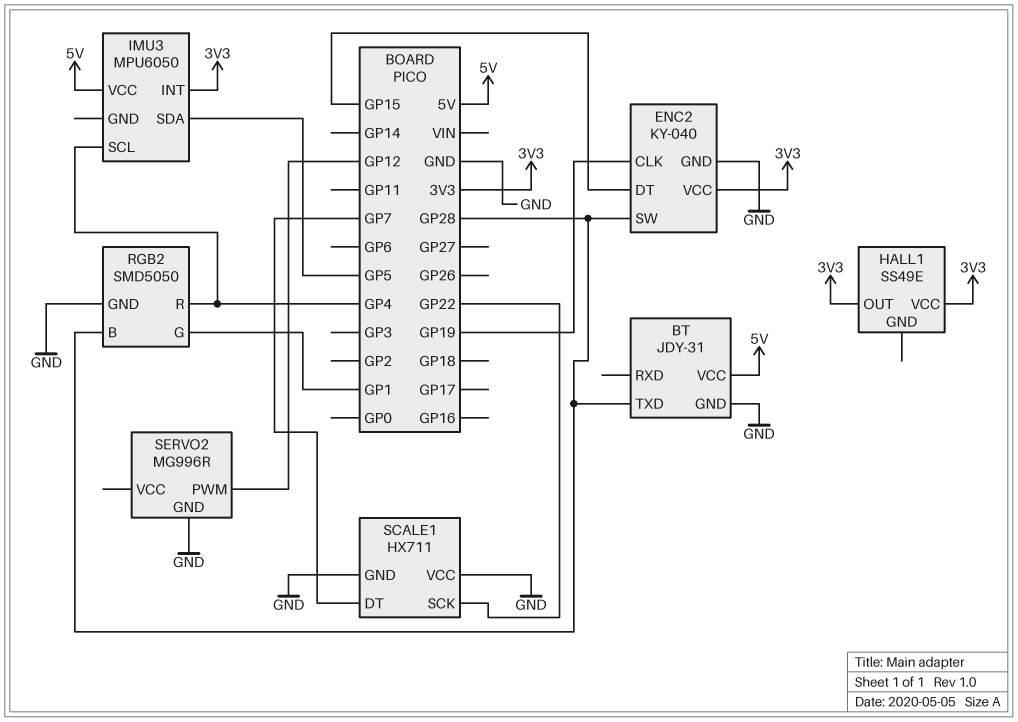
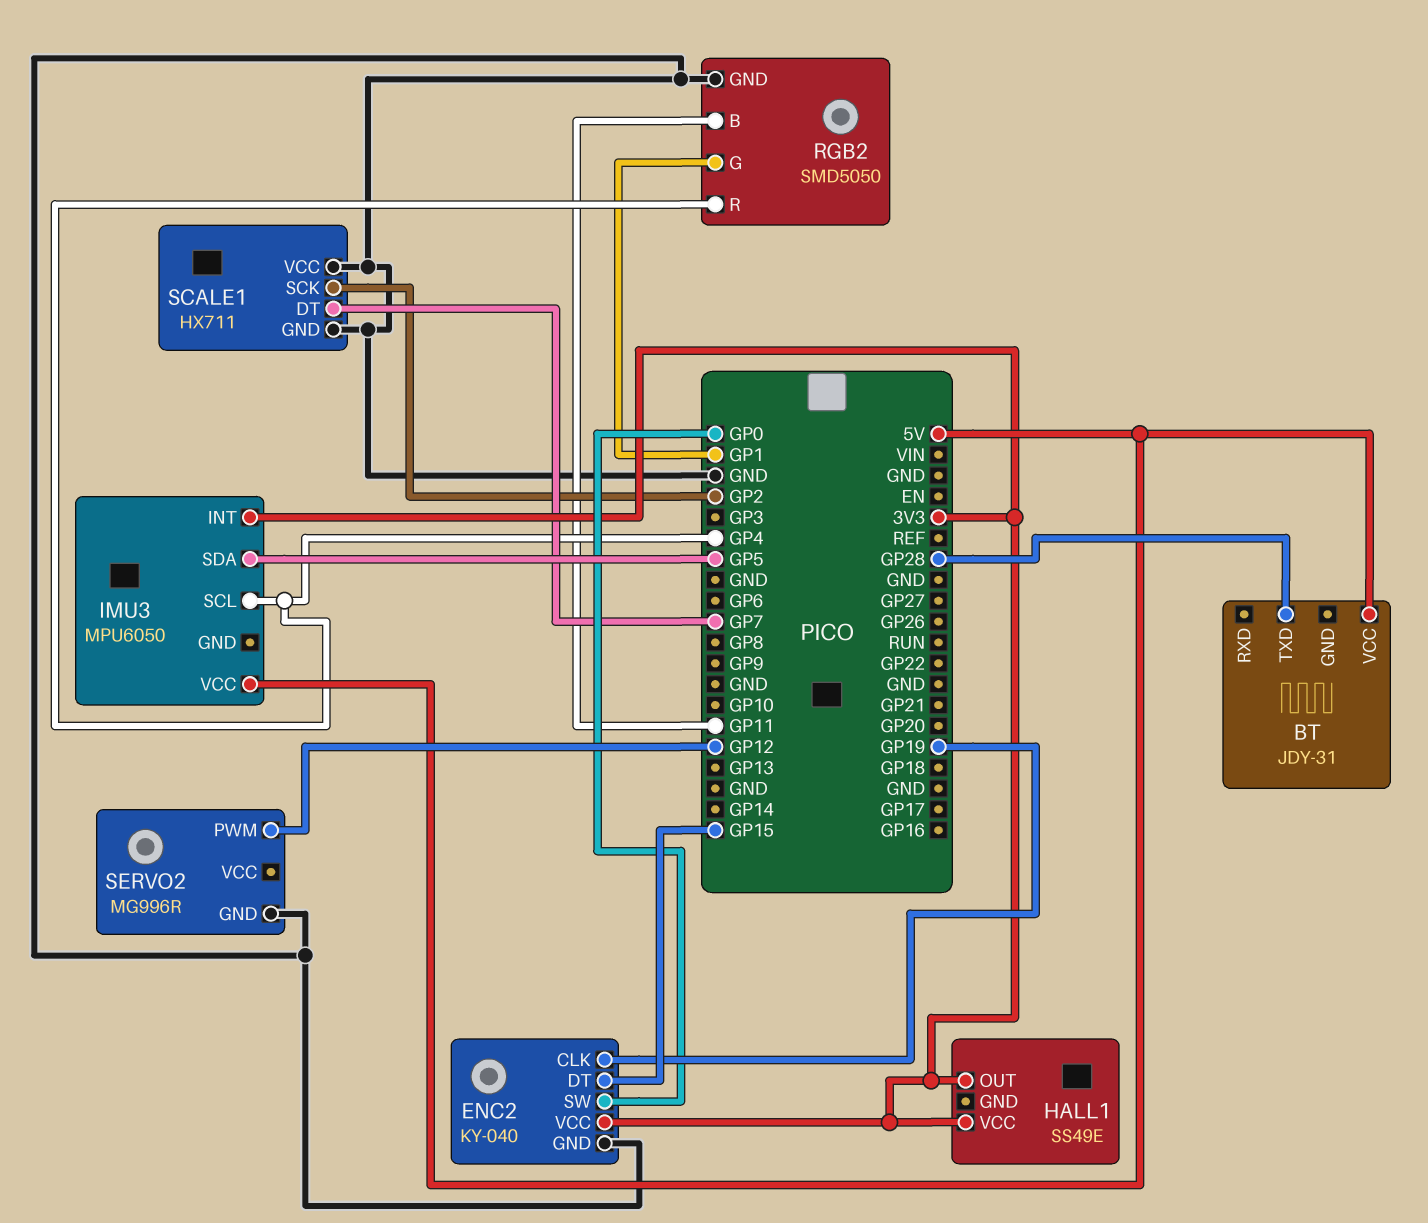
BT pin GND: GND -> none
ENC2 pin SW: GP28 -> GP0
RGB2 pin B: GP28 -> GP11
SCALE1 pin SCK: GP22 -> GP2

